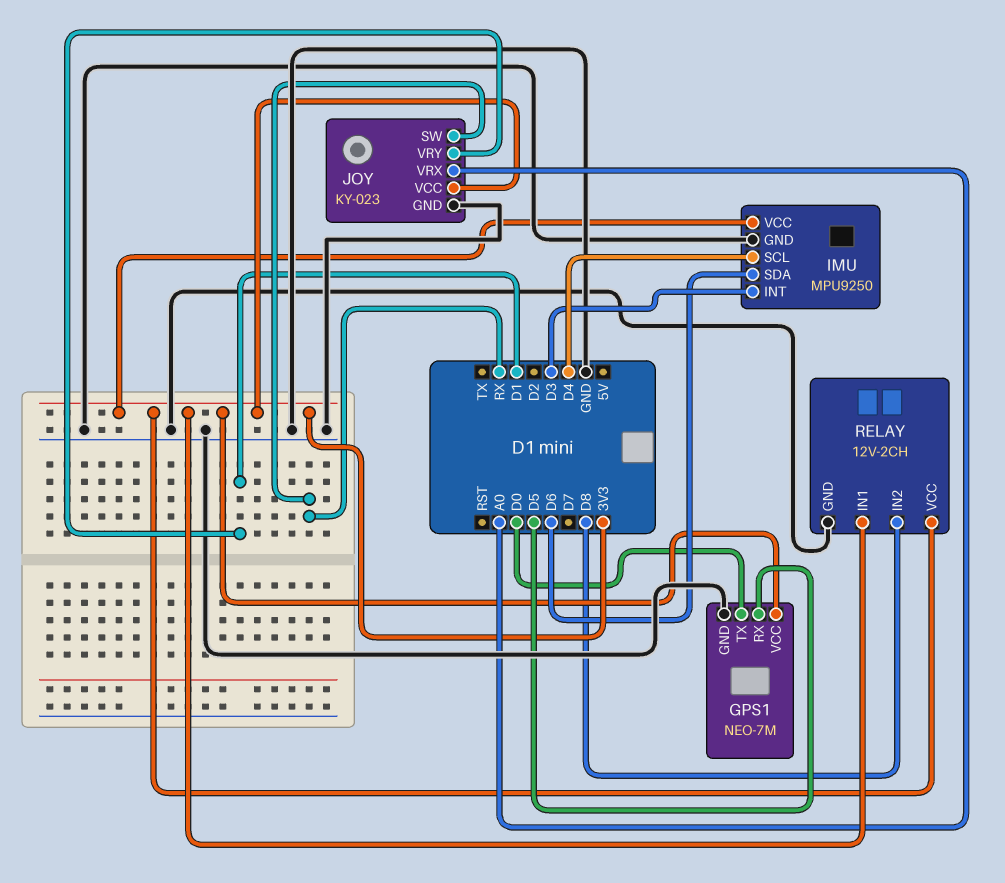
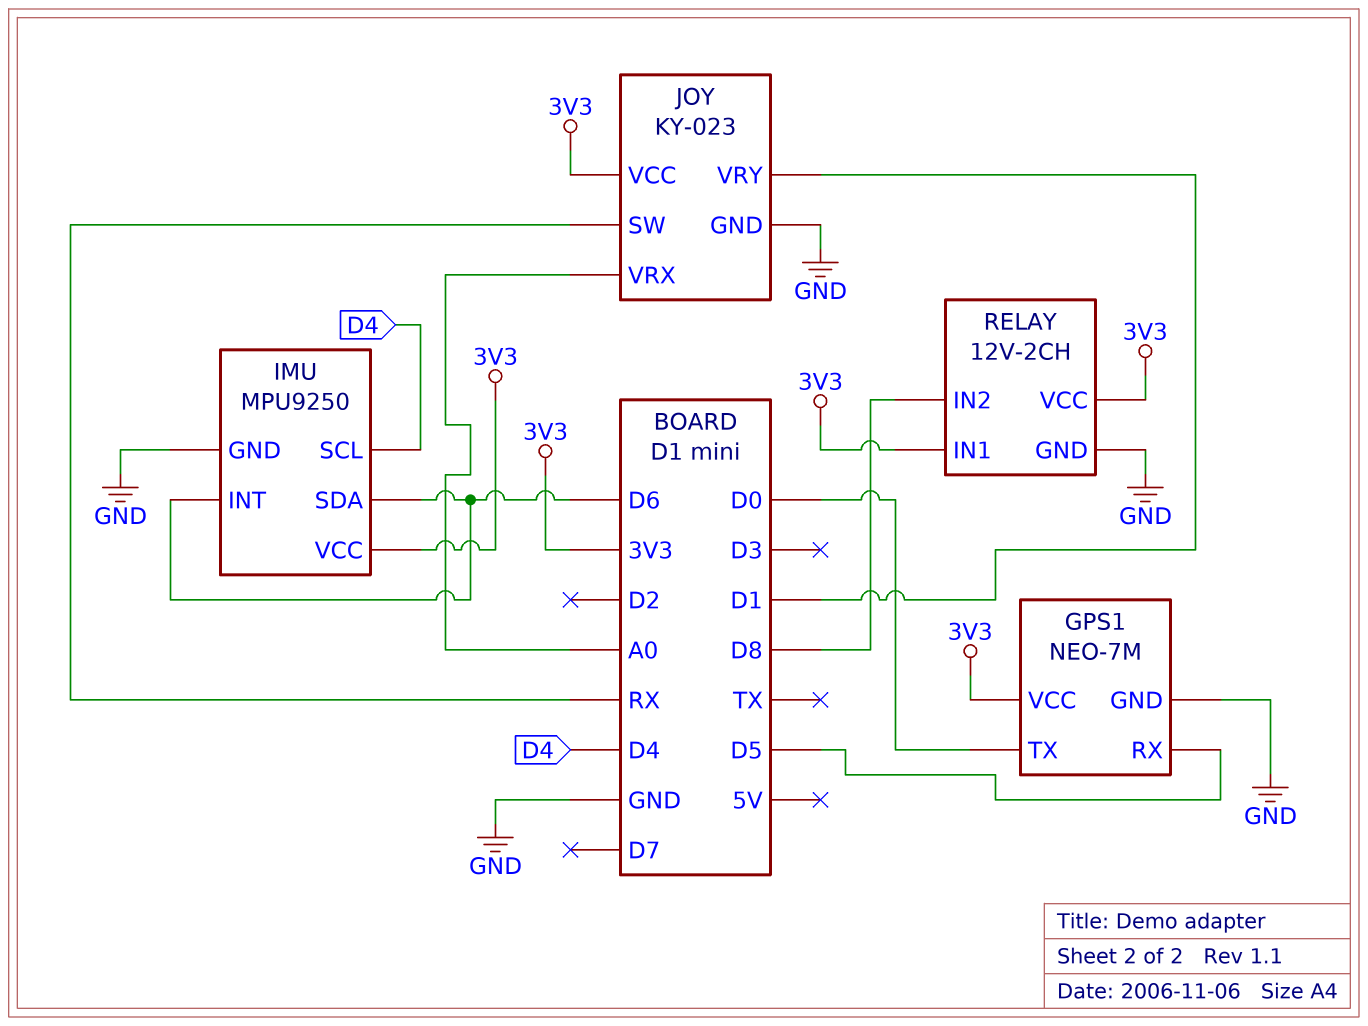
IMU pin INT: D3 -> D6

